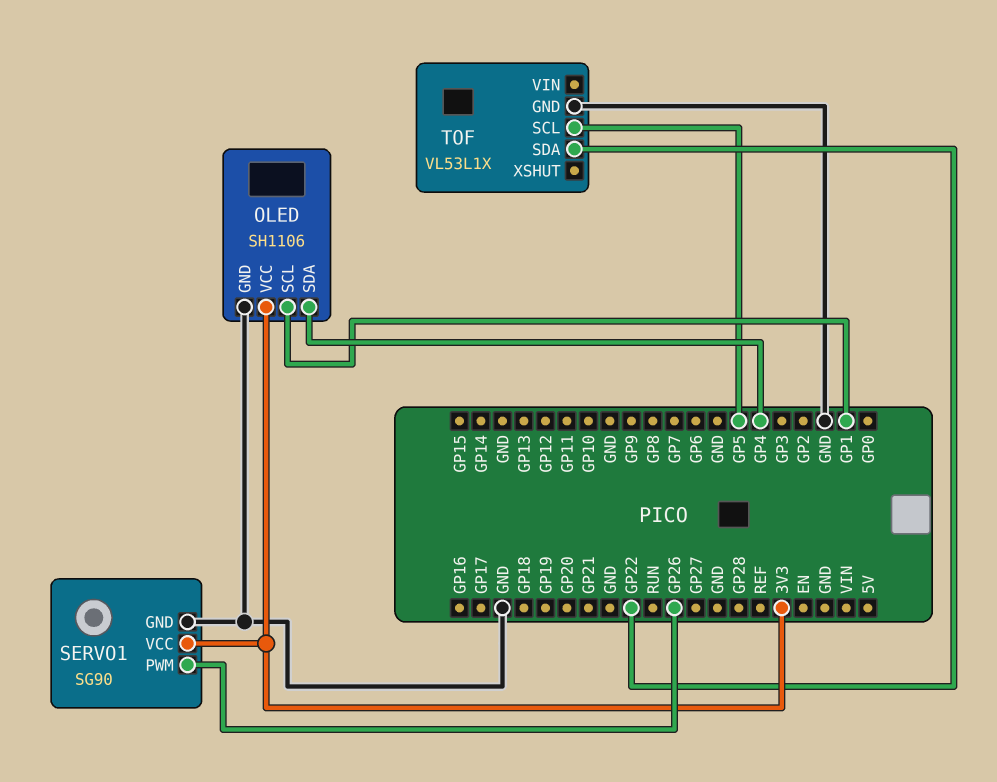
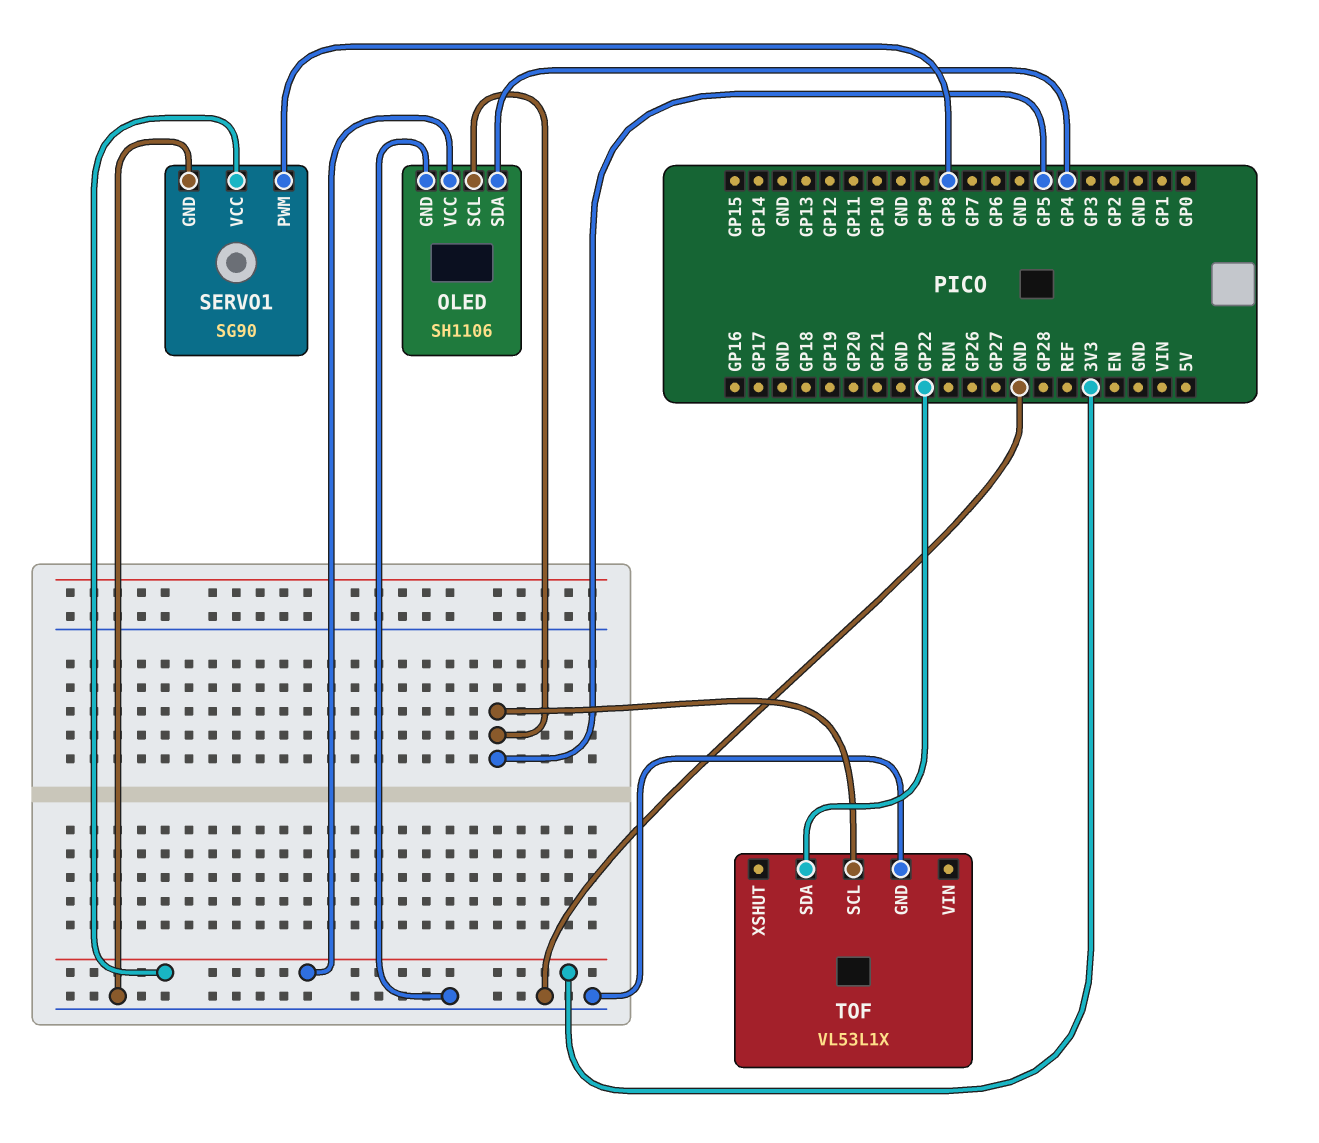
OLED pin SCL: GP1 -> GP5
SERVO1 pin PWM: GP26 -> GP8

